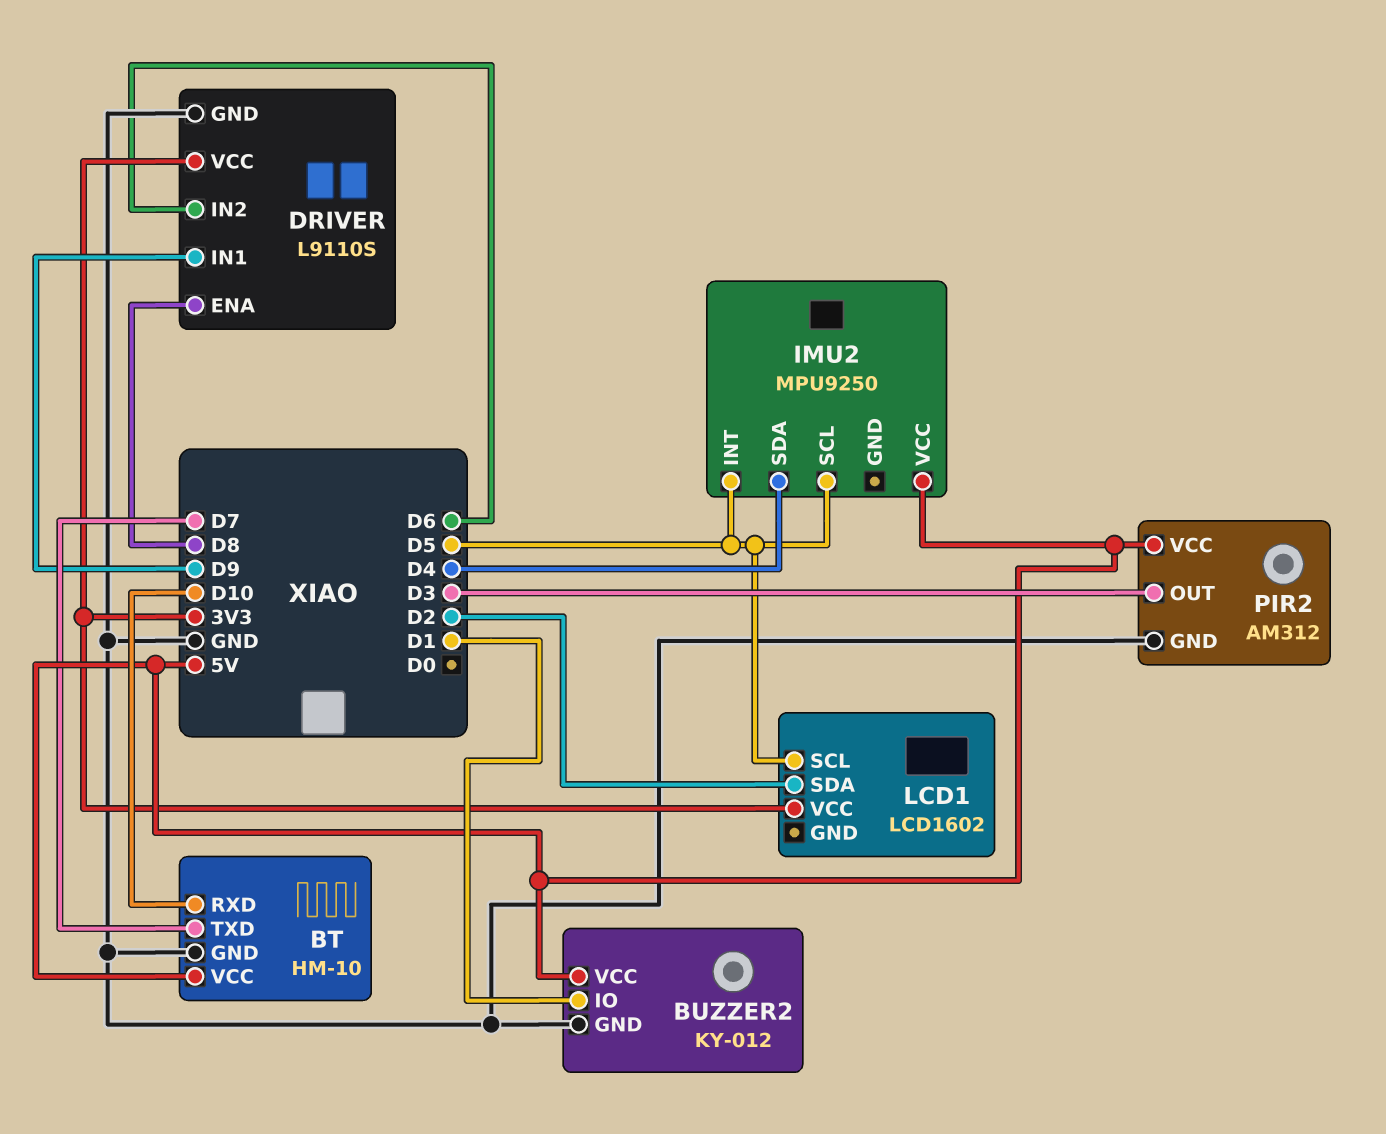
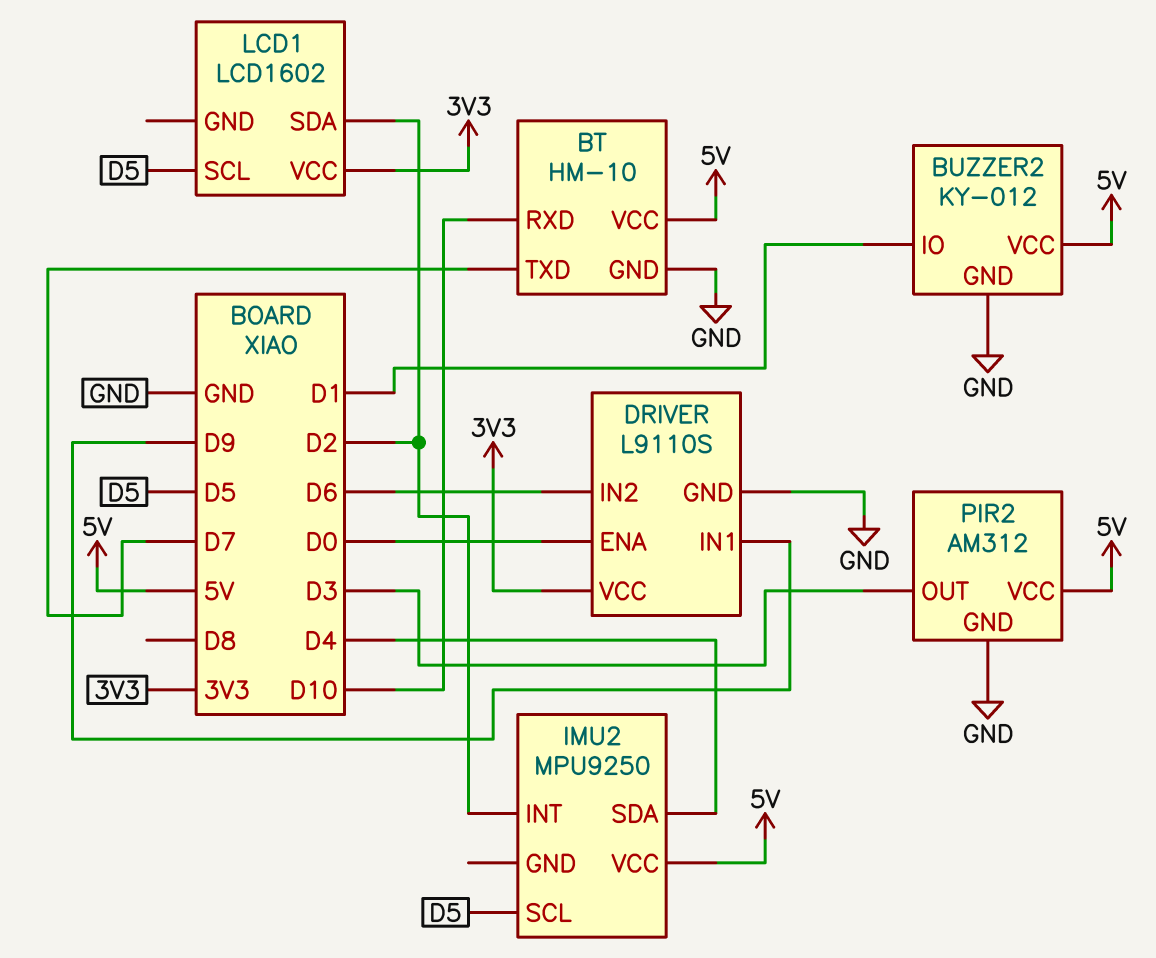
DRIVER pin ENA: D8 -> D0
IMU2 pin INT: D5 -> D2

